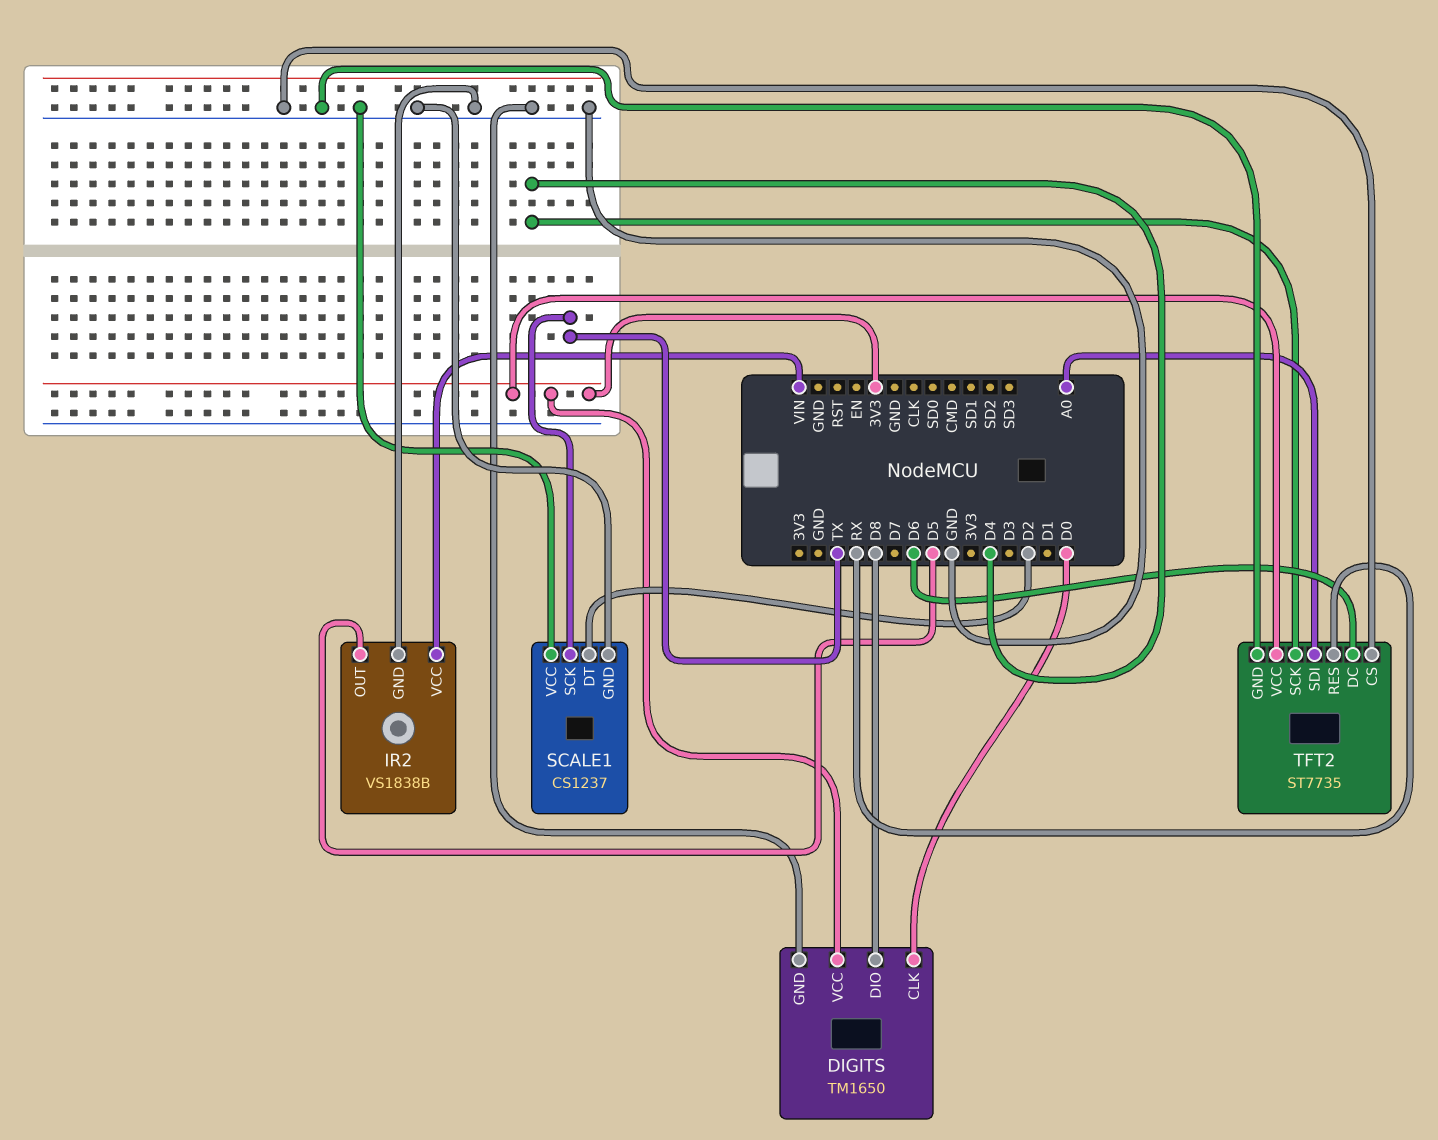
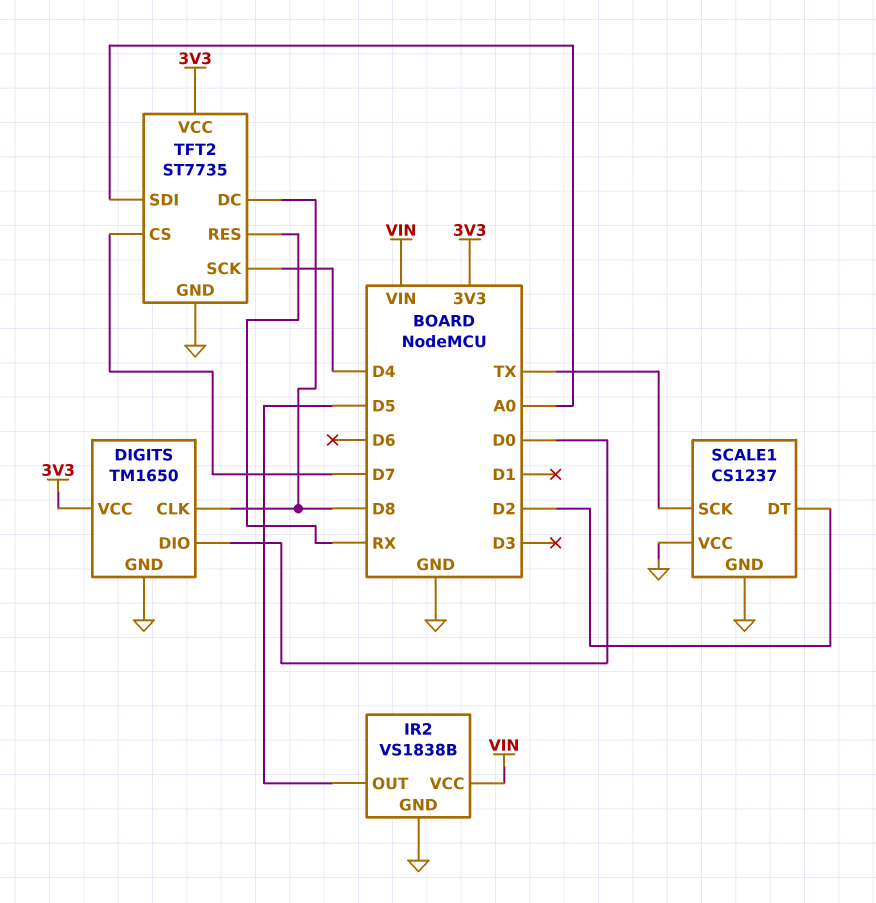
DIGITS pin CLK: D0 -> D8
DIGITS pin DIO: D8 -> D0
TFT2 pin CS: GND -> D7
TFT2 pin DC: D6 -> D8

